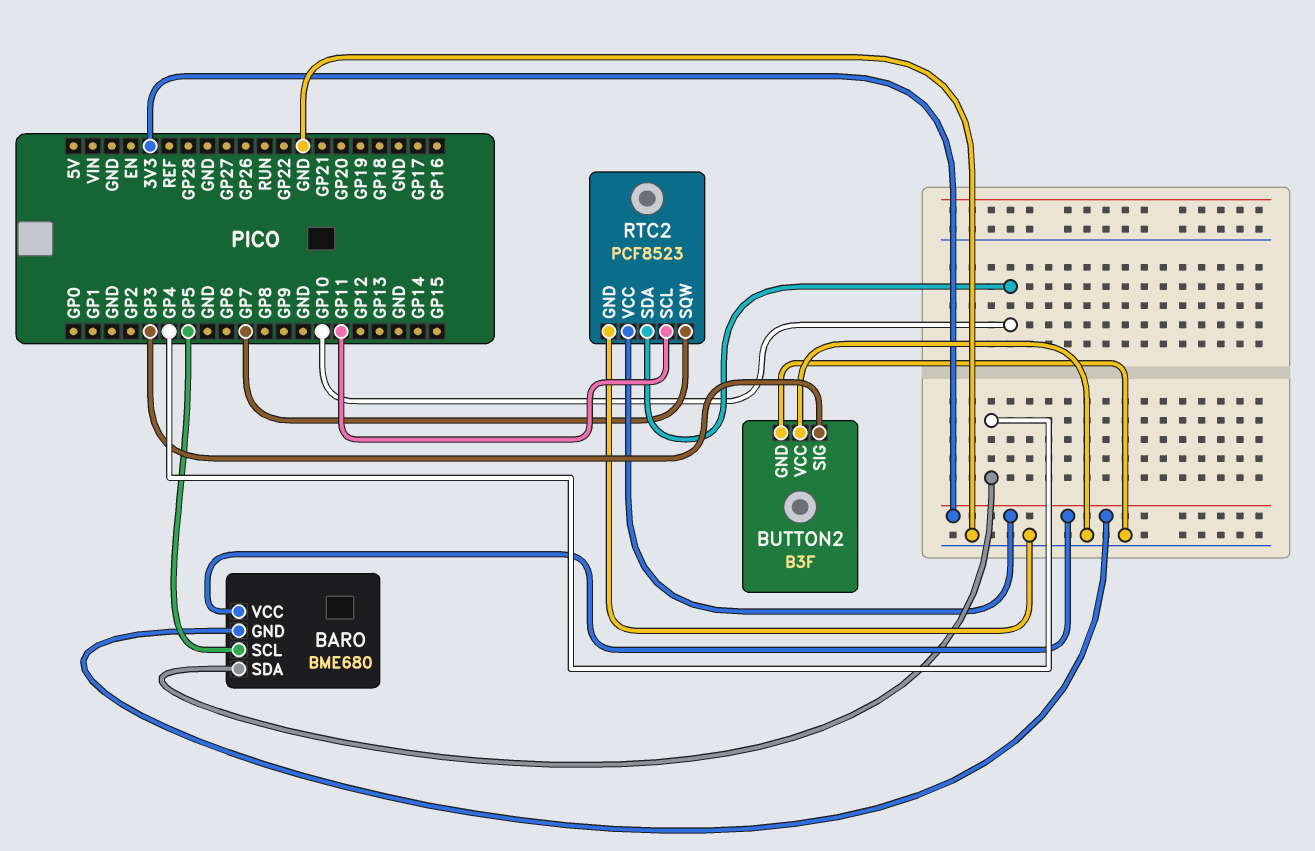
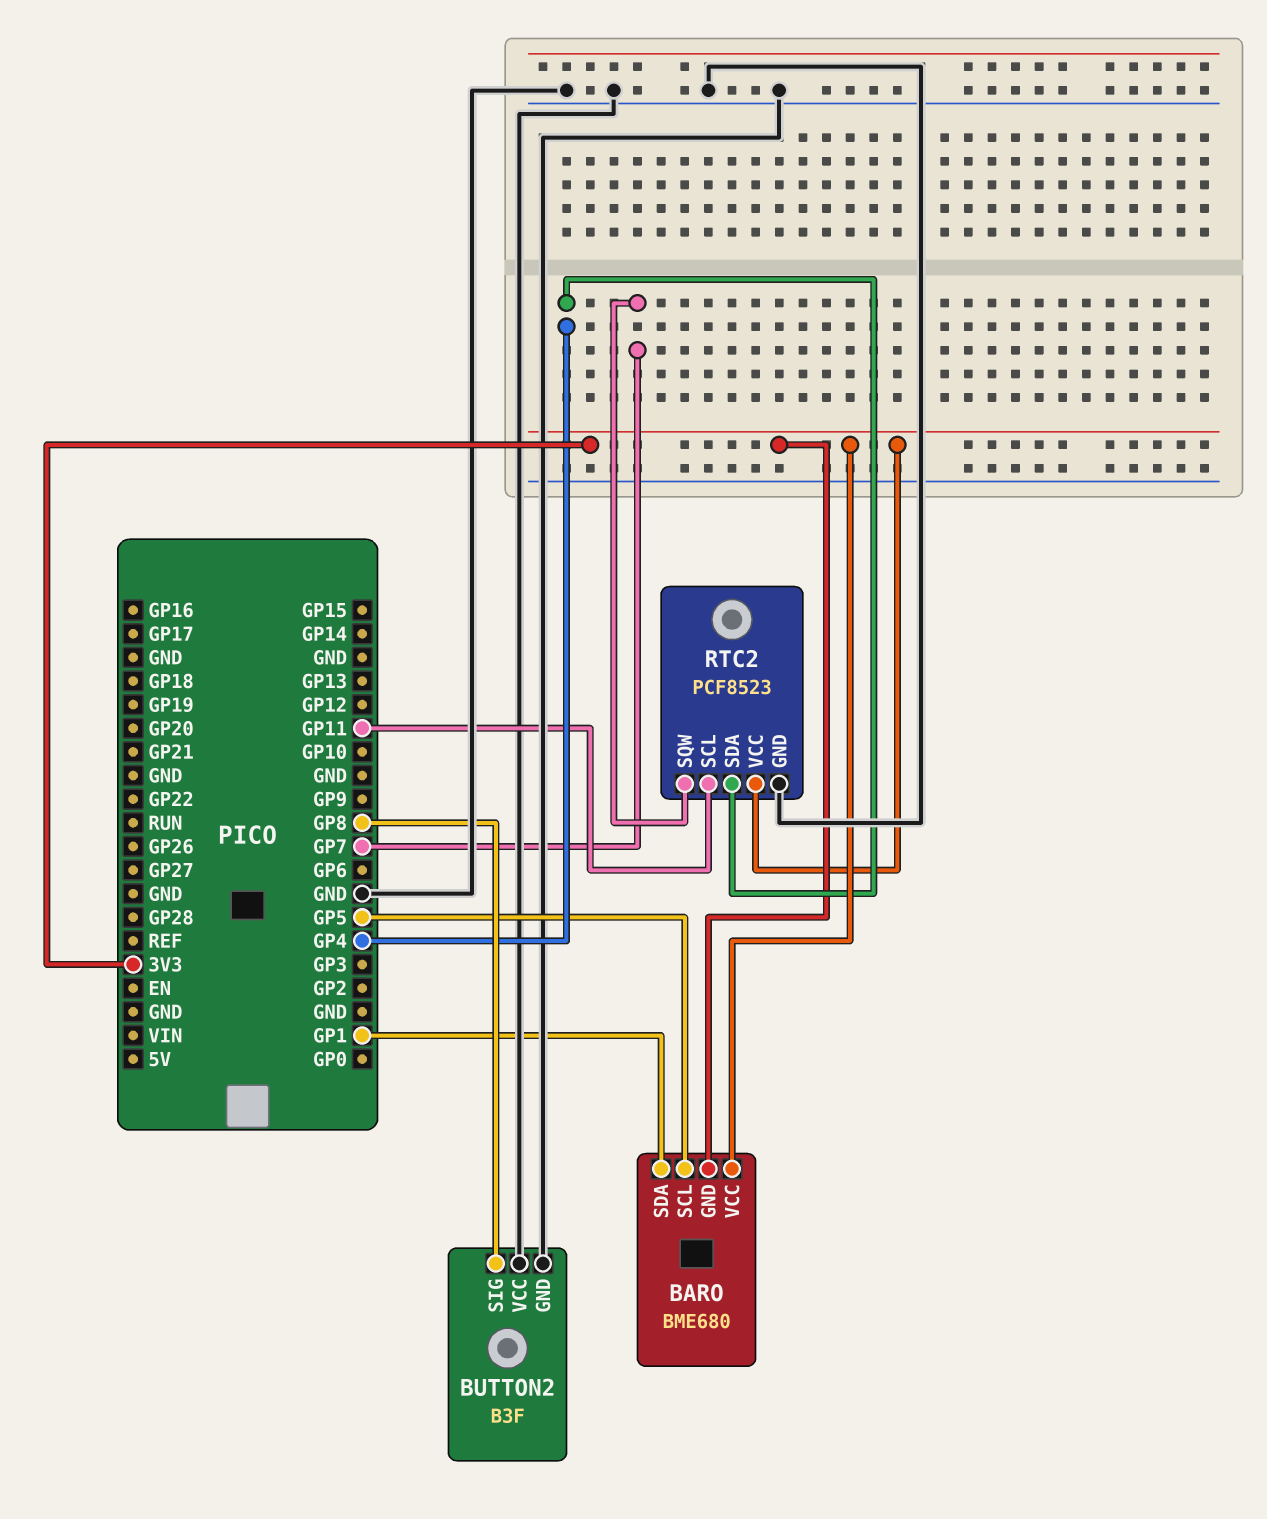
BARO pin SDA: GP4 -> GP1
BUTTON2 pin SIG: GP3 -> GP8
RTC2 pin SDA: GP10 -> GP4

